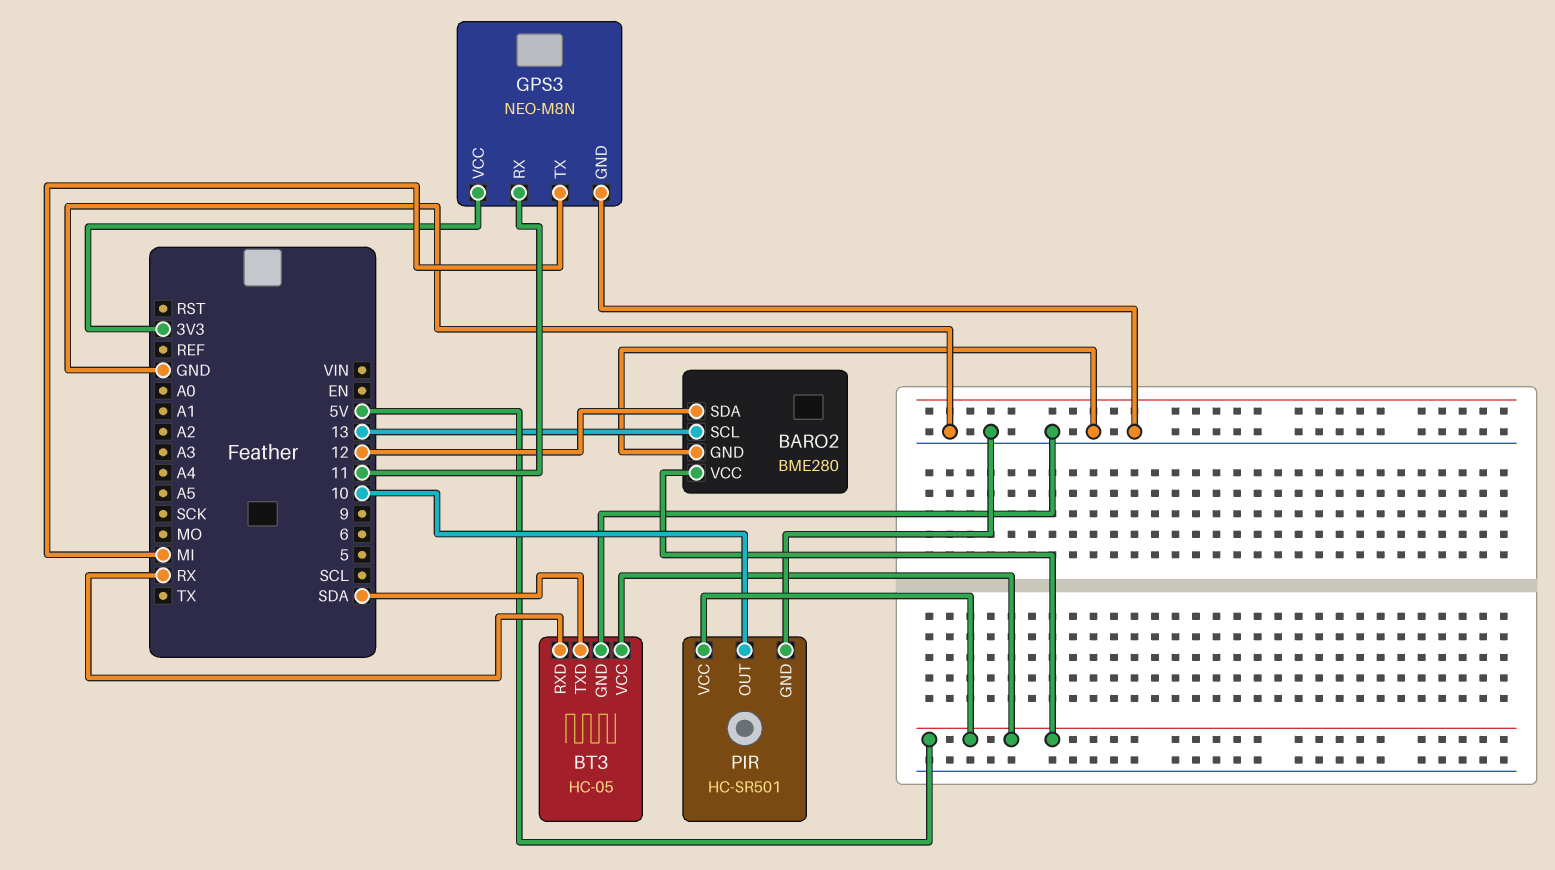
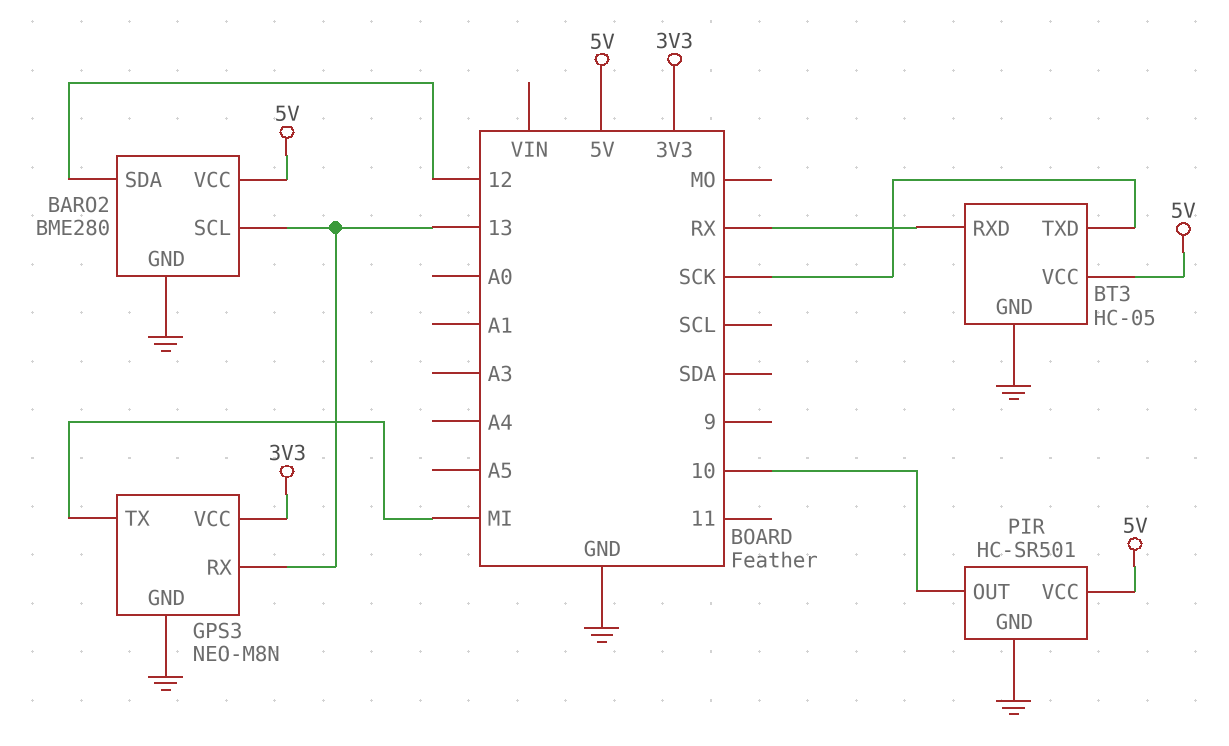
BT3 pin TXD: SDA -> SCK
GPS3 pin RX: 11 -> 13

